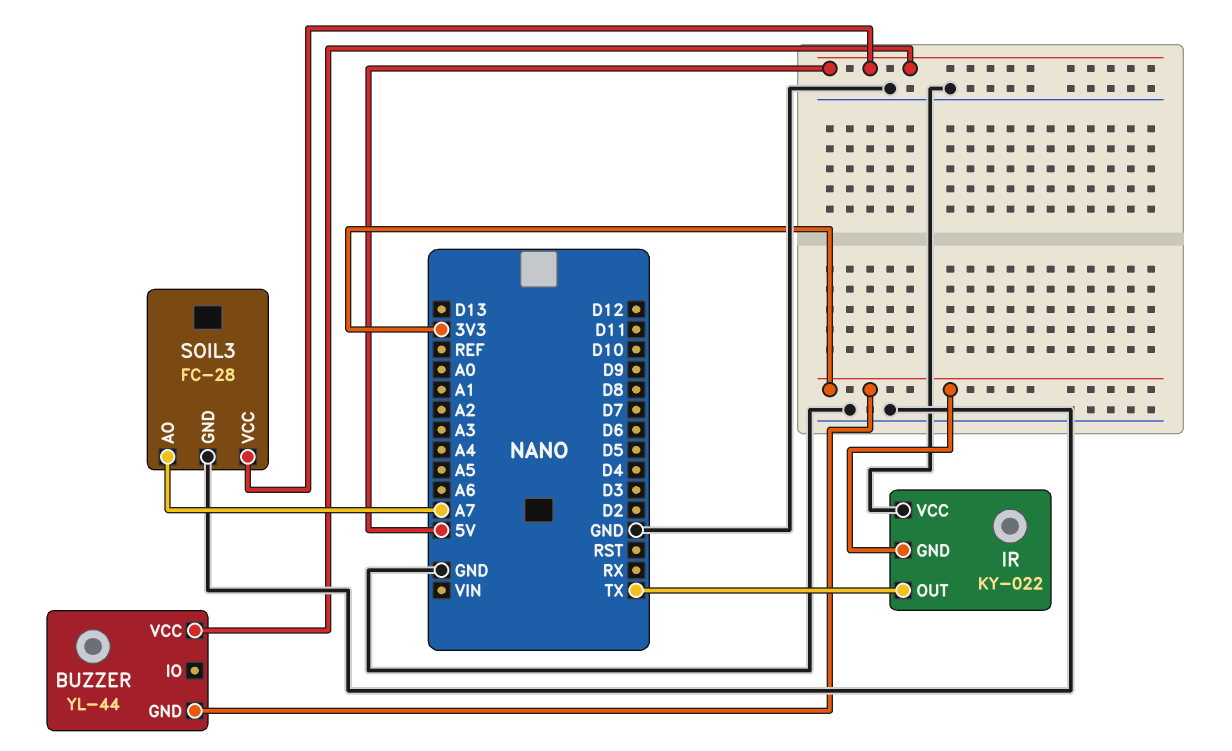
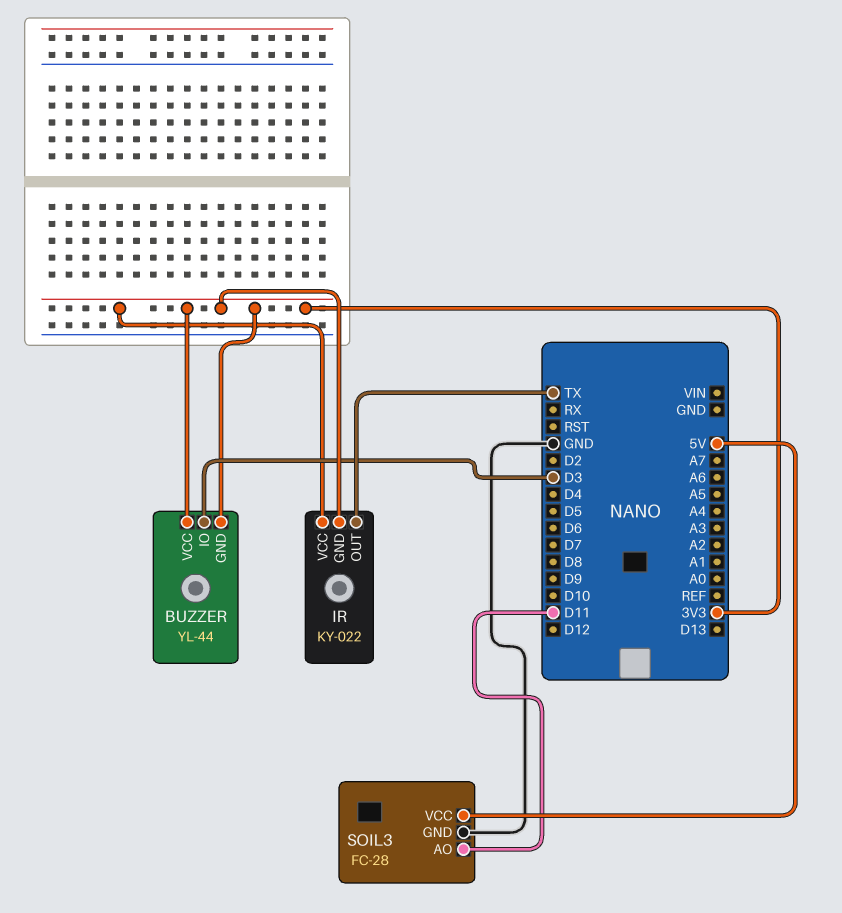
BUZZER pin IO: none -> D3
BUZZER pin VCC: 5V -> 3V3
IR pin VCC: GND -> 3V3
SOIL3 pin AO: A7 -> D11

